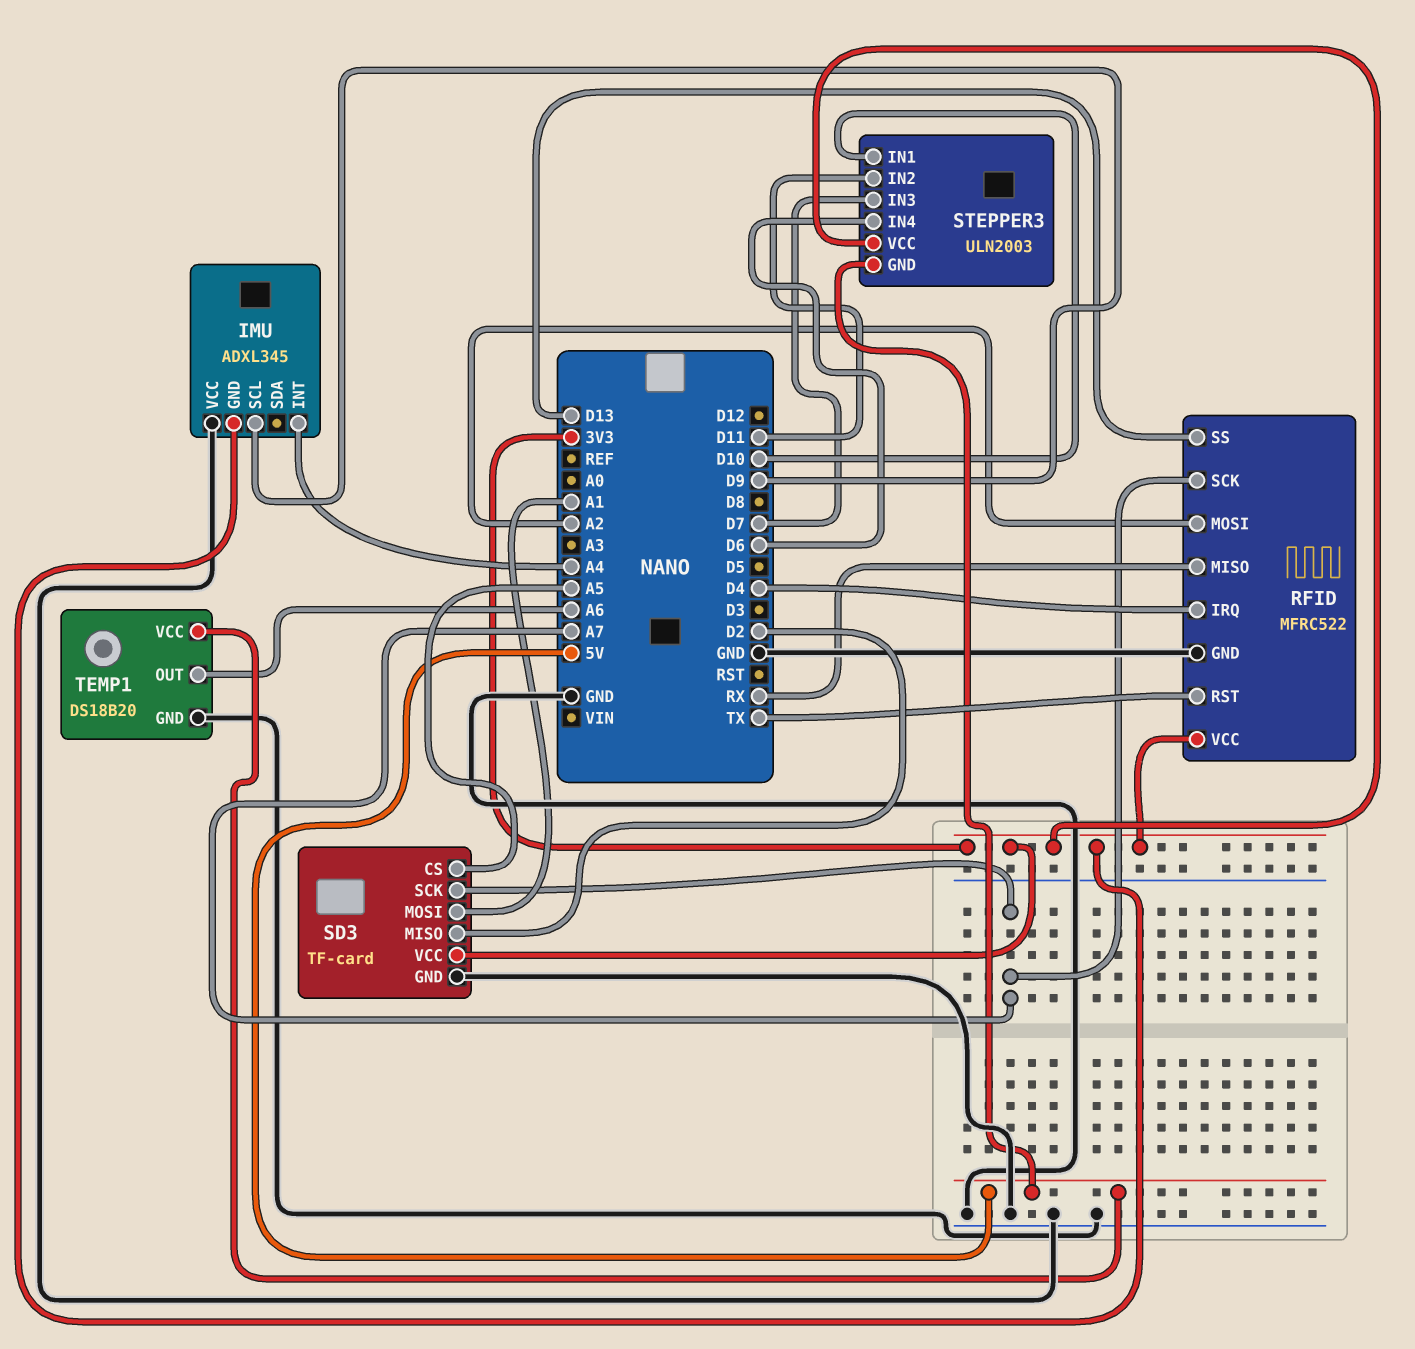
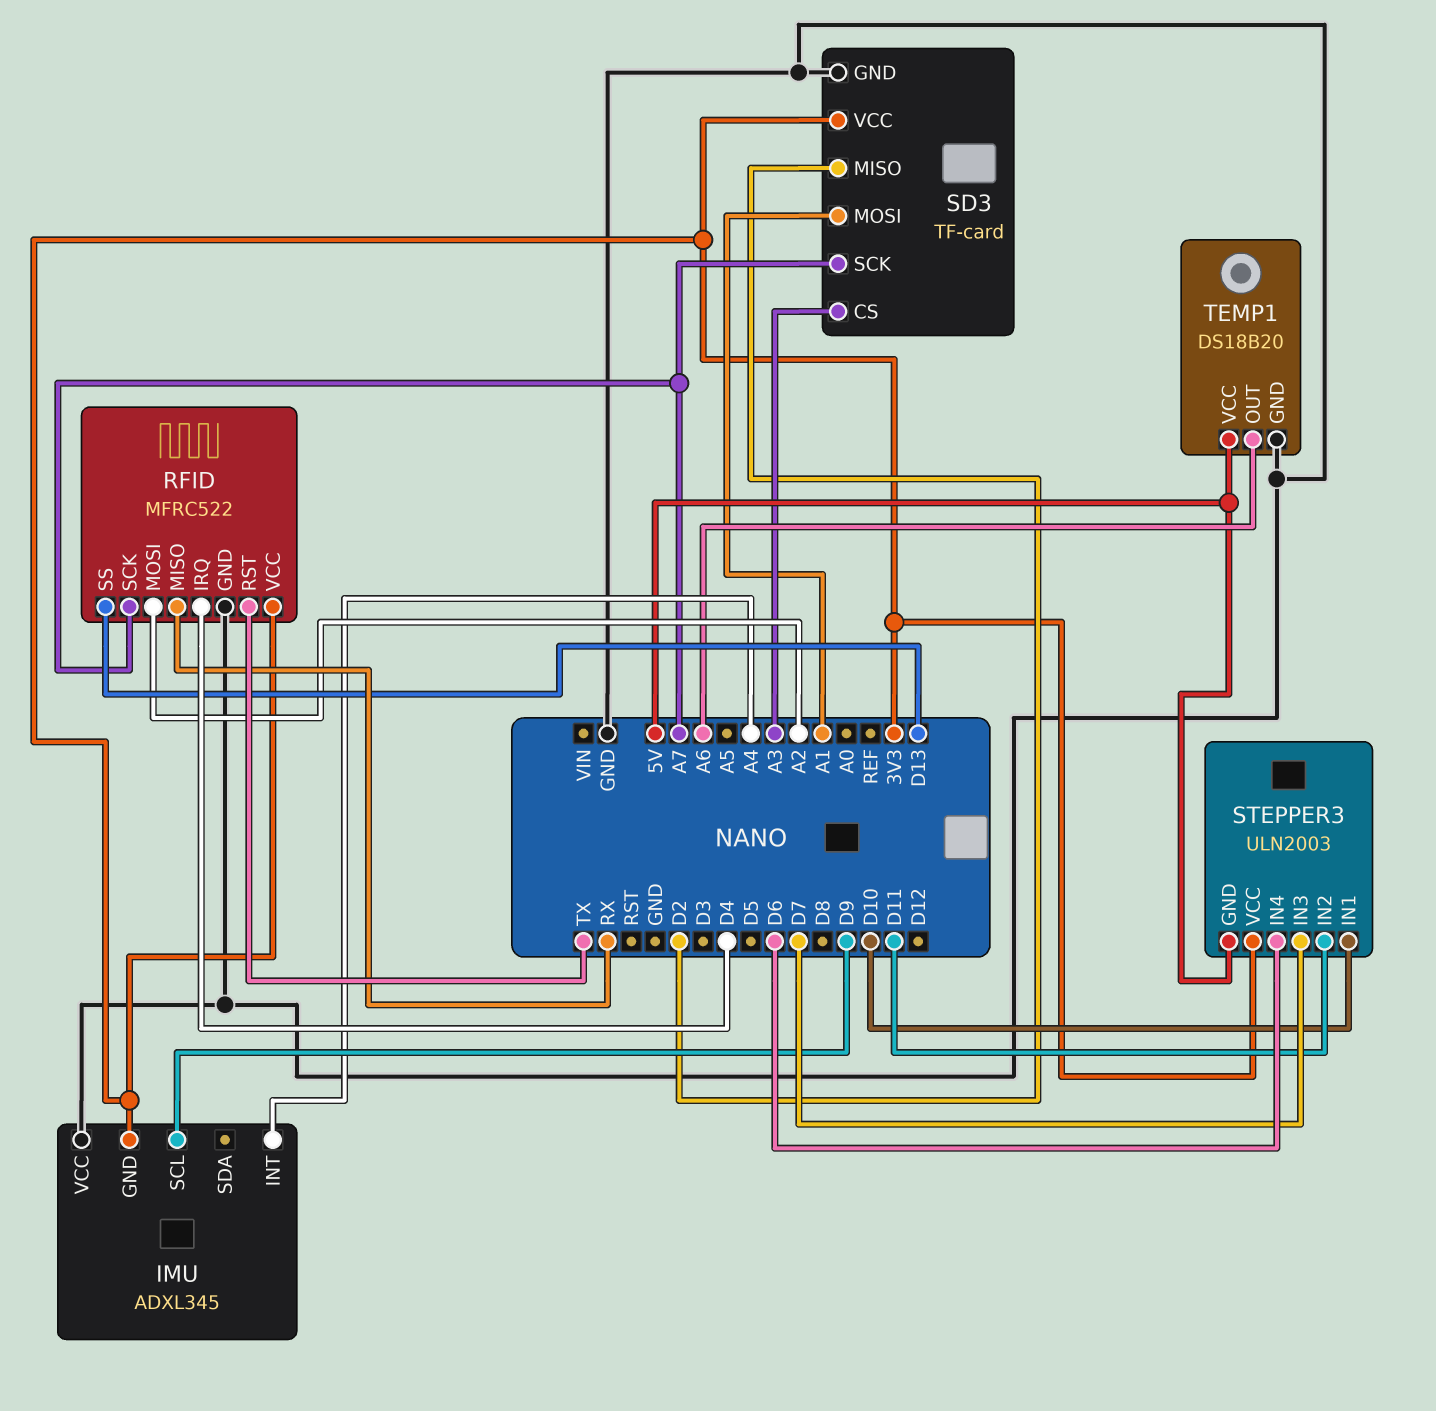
SD3 pin CS: A5 -> A3

